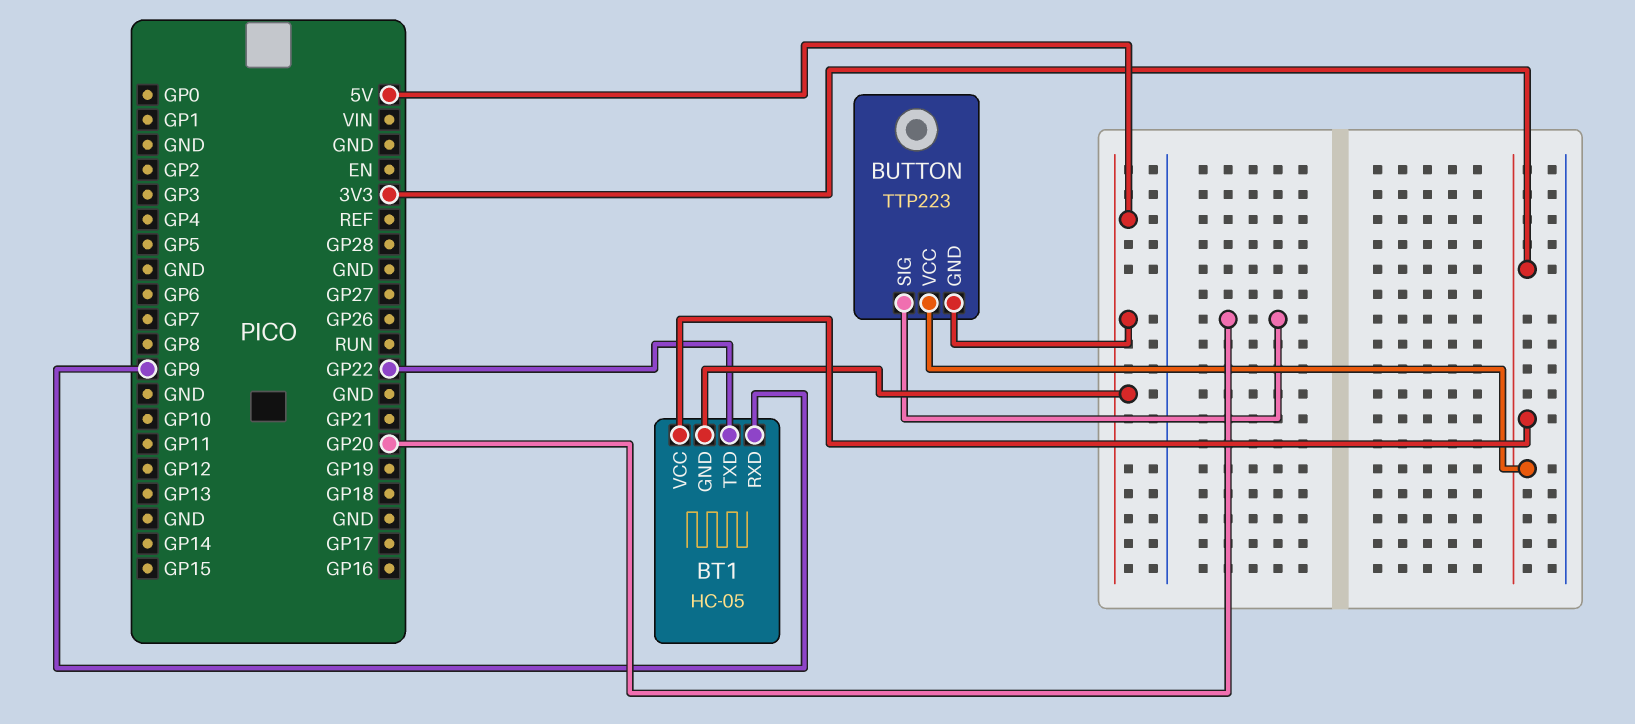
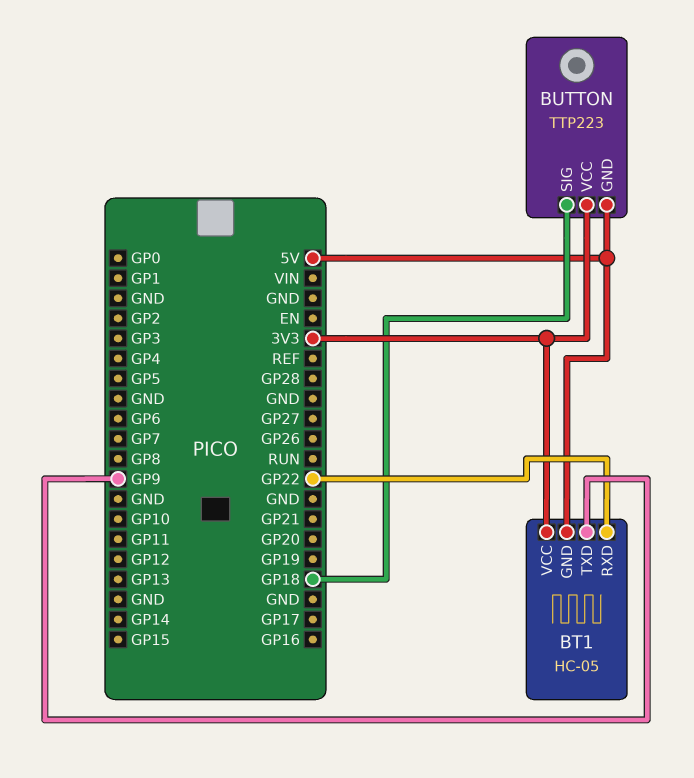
BT1 pin RXD: GP9 -> GP22
BT1 pin TXD: GP22 -> GP9
BUTTON pin SIG: GP20 -> GP18

